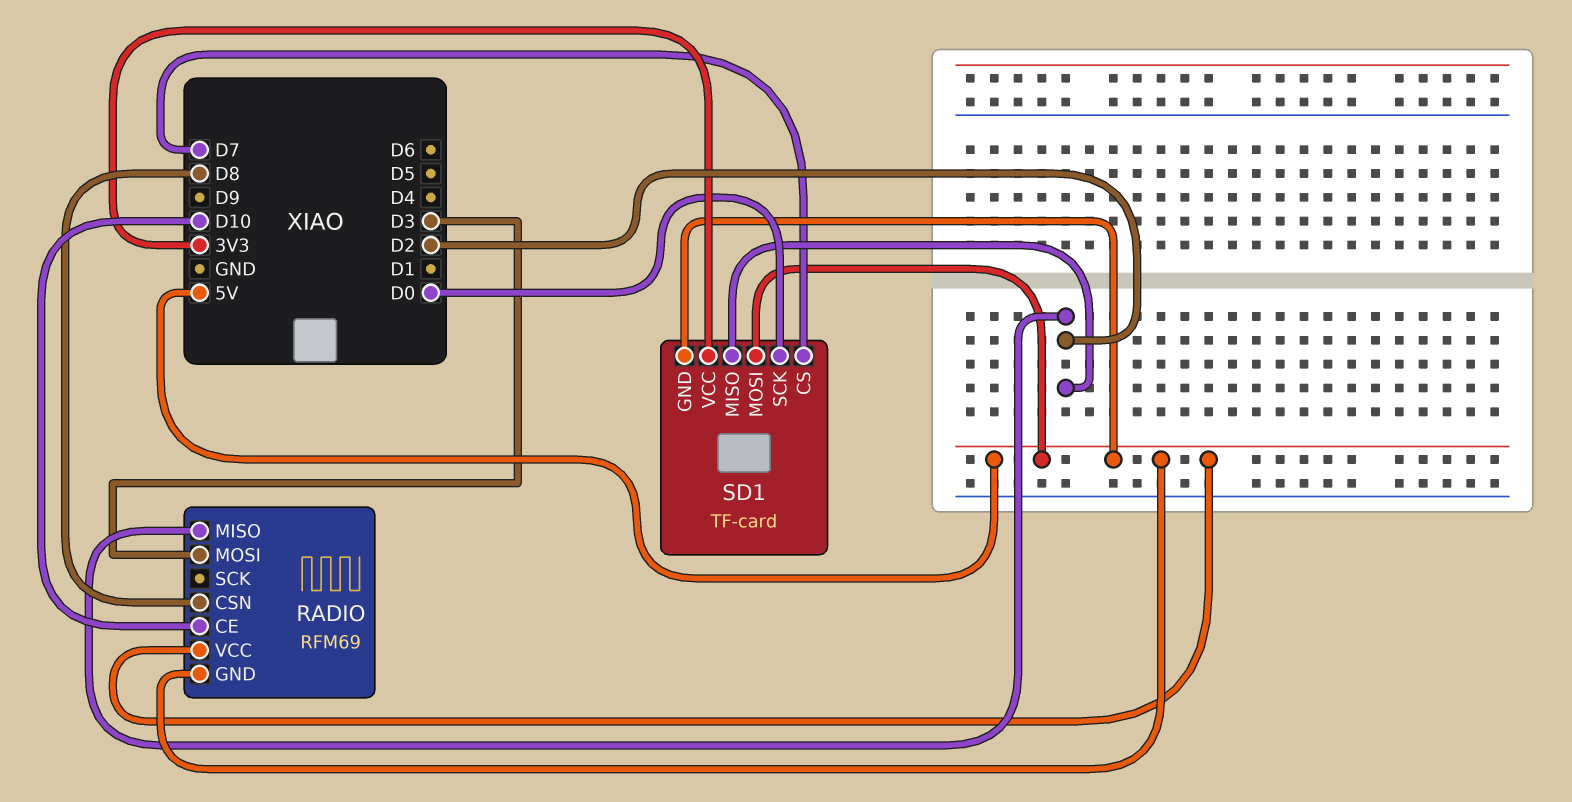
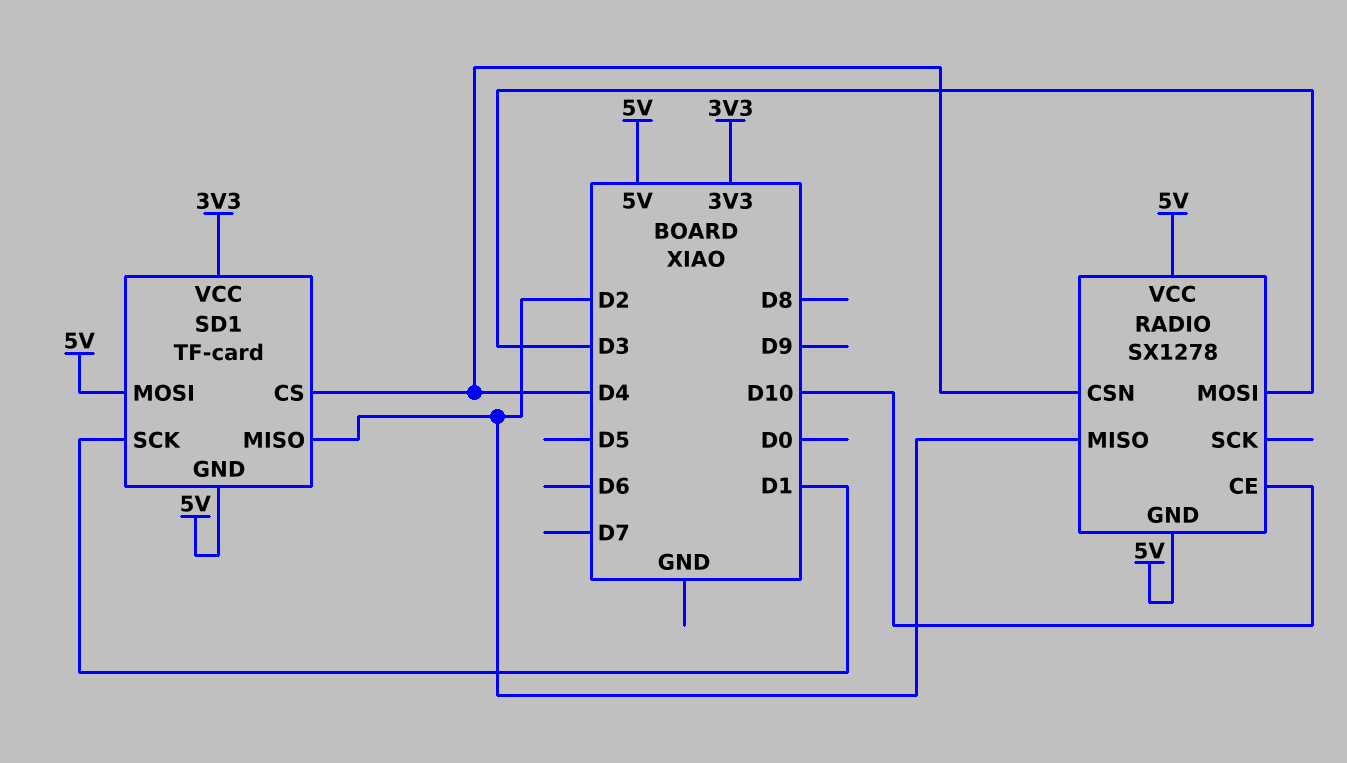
RADIO: RFM69 -> SX1278
RADIO pin CSN: D8 -> D4
SD1 pin CS: D7 -> D4
SD1 pin SCK: D0 -> D1

